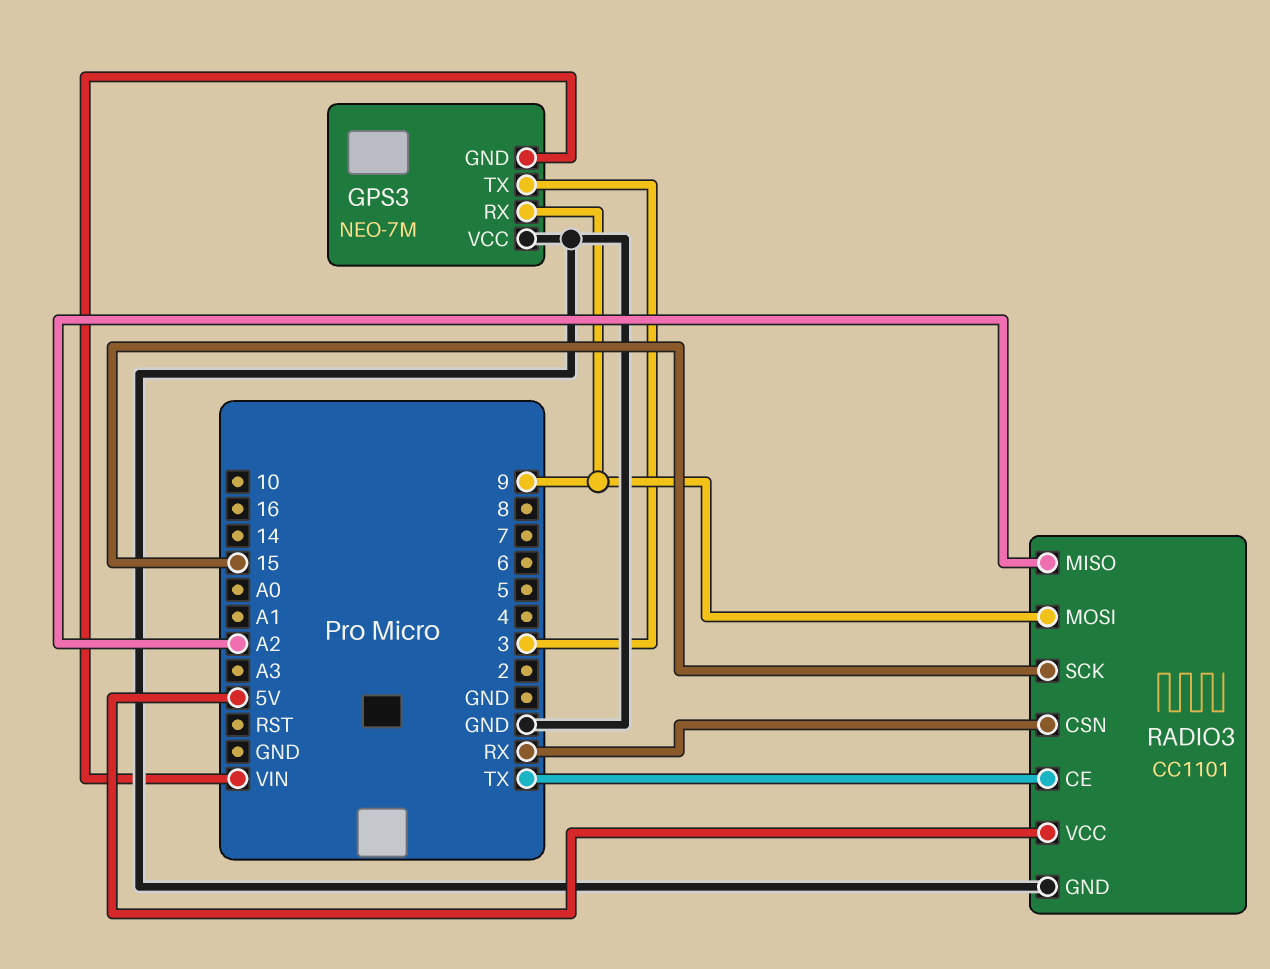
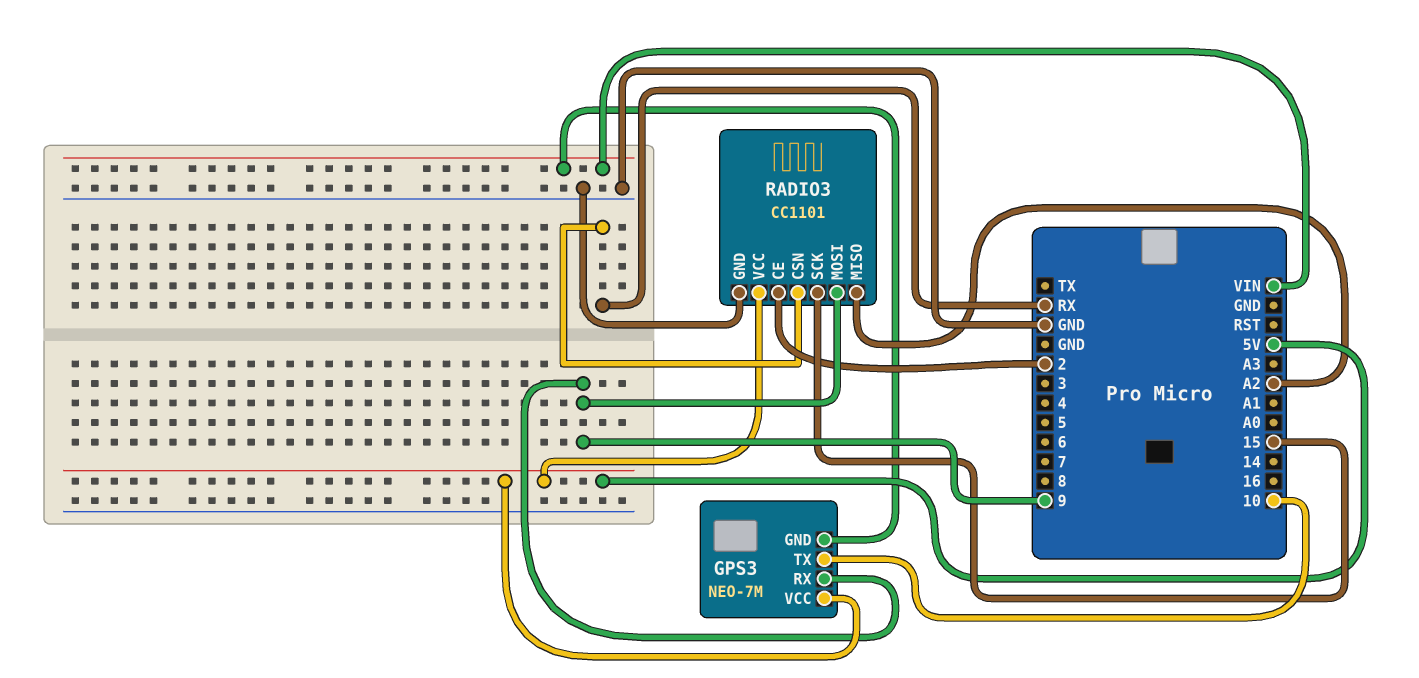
GPS3 pin TX: 3 -> 10
GPS3 pin VCC: GND -> 5V
RADIO3 pin CE: TX -> 2

